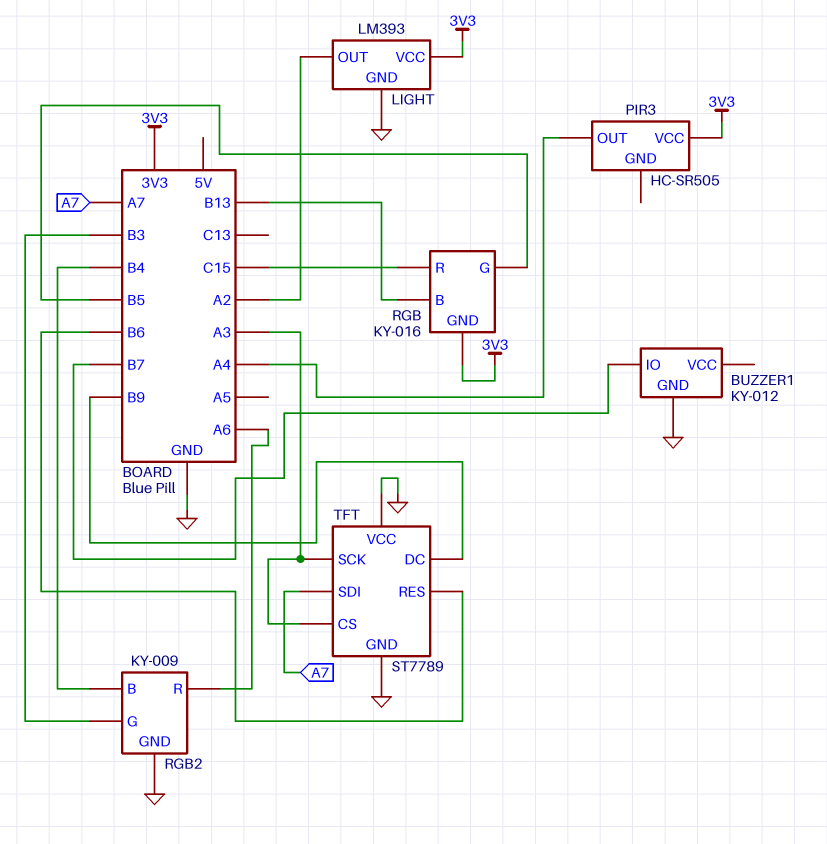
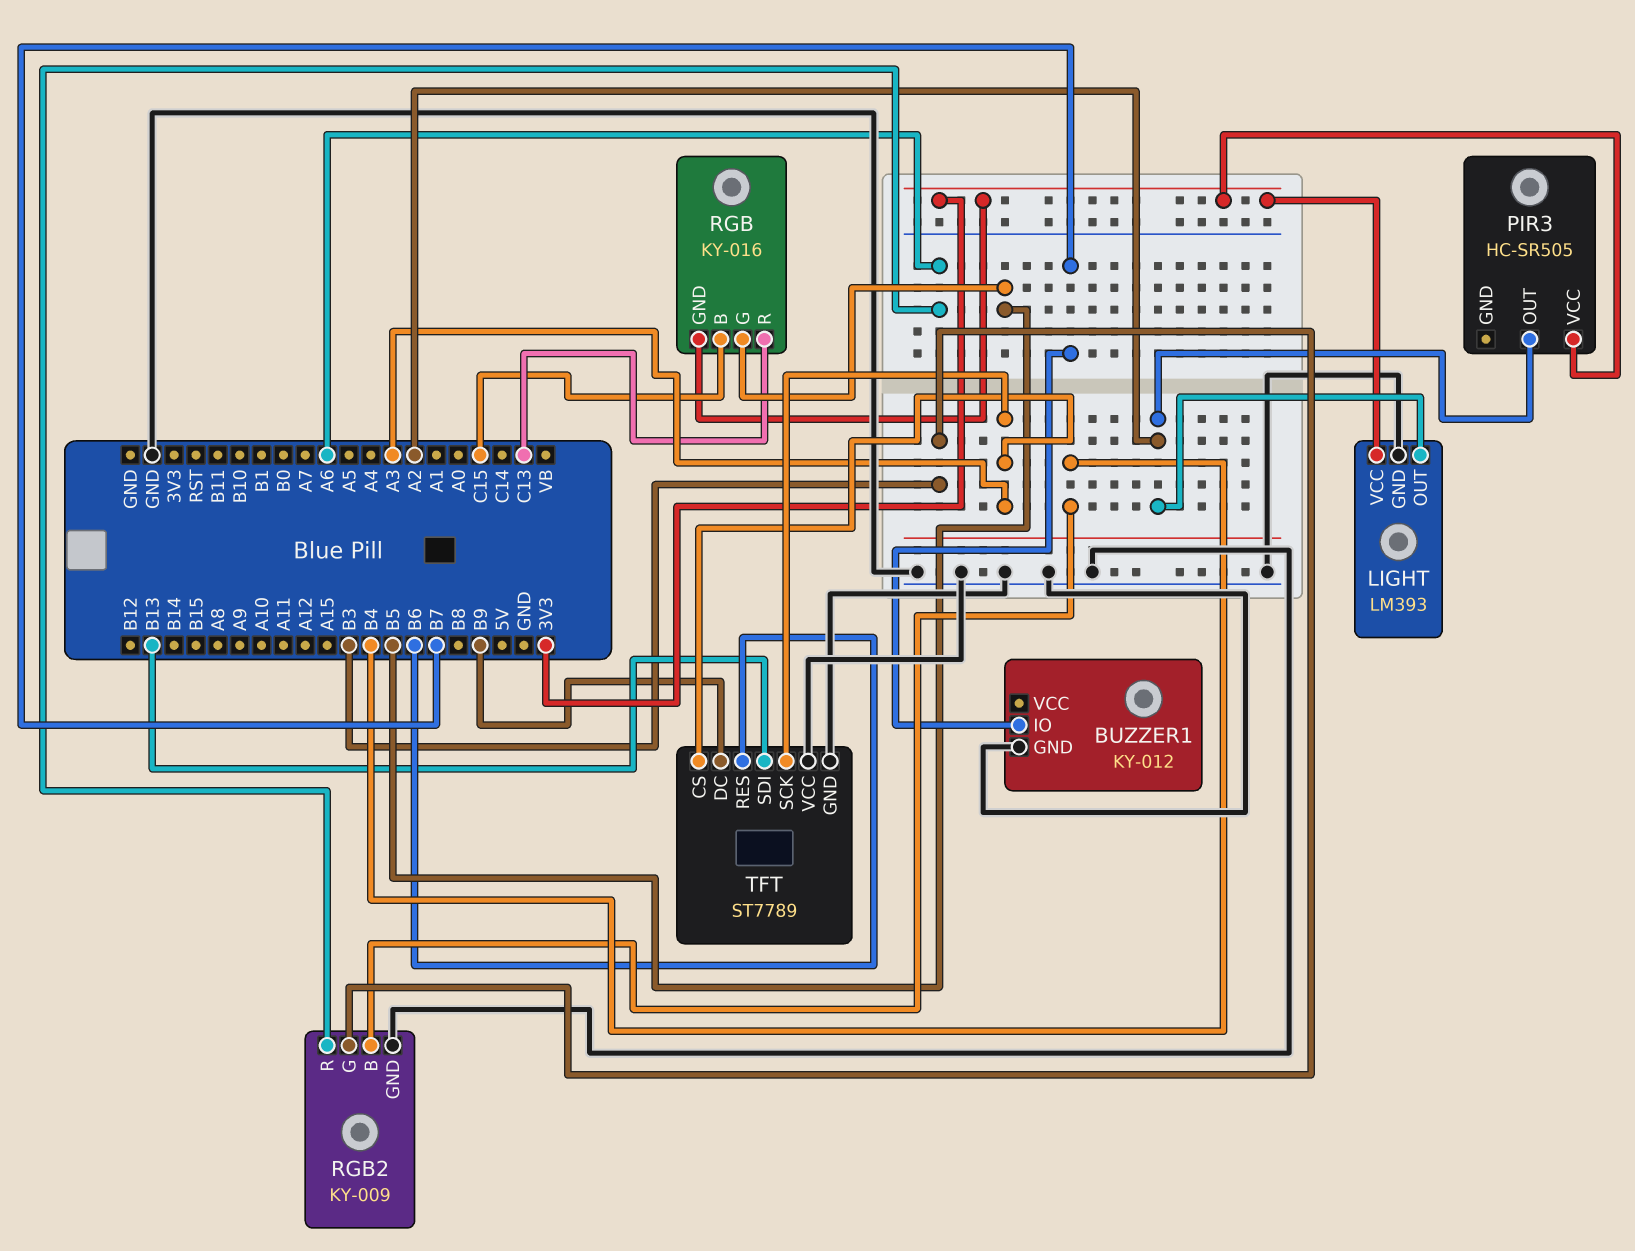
PIR3 pin OUT: A4 -> A2
RGB pin B: B13 -> C15
RGB pin R: C15 -> C13
TFT pin SDI: A7 -> B13

